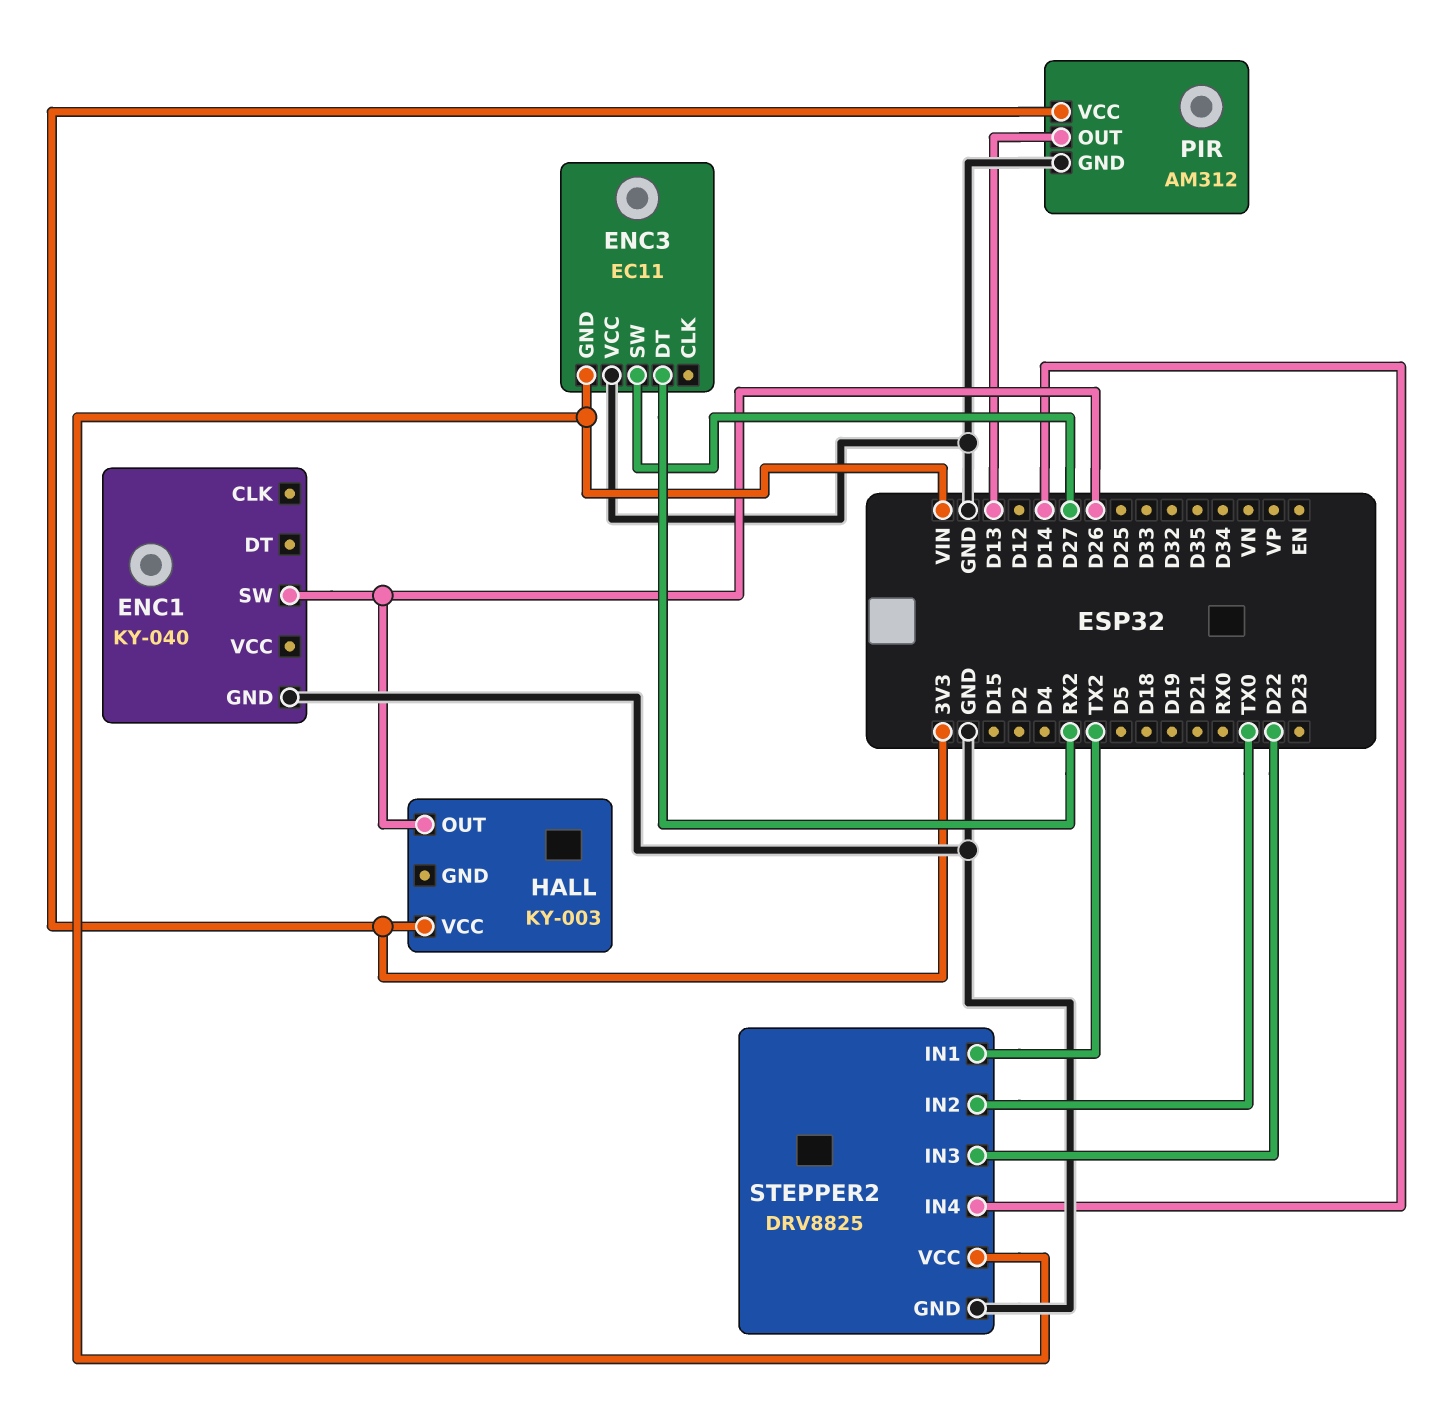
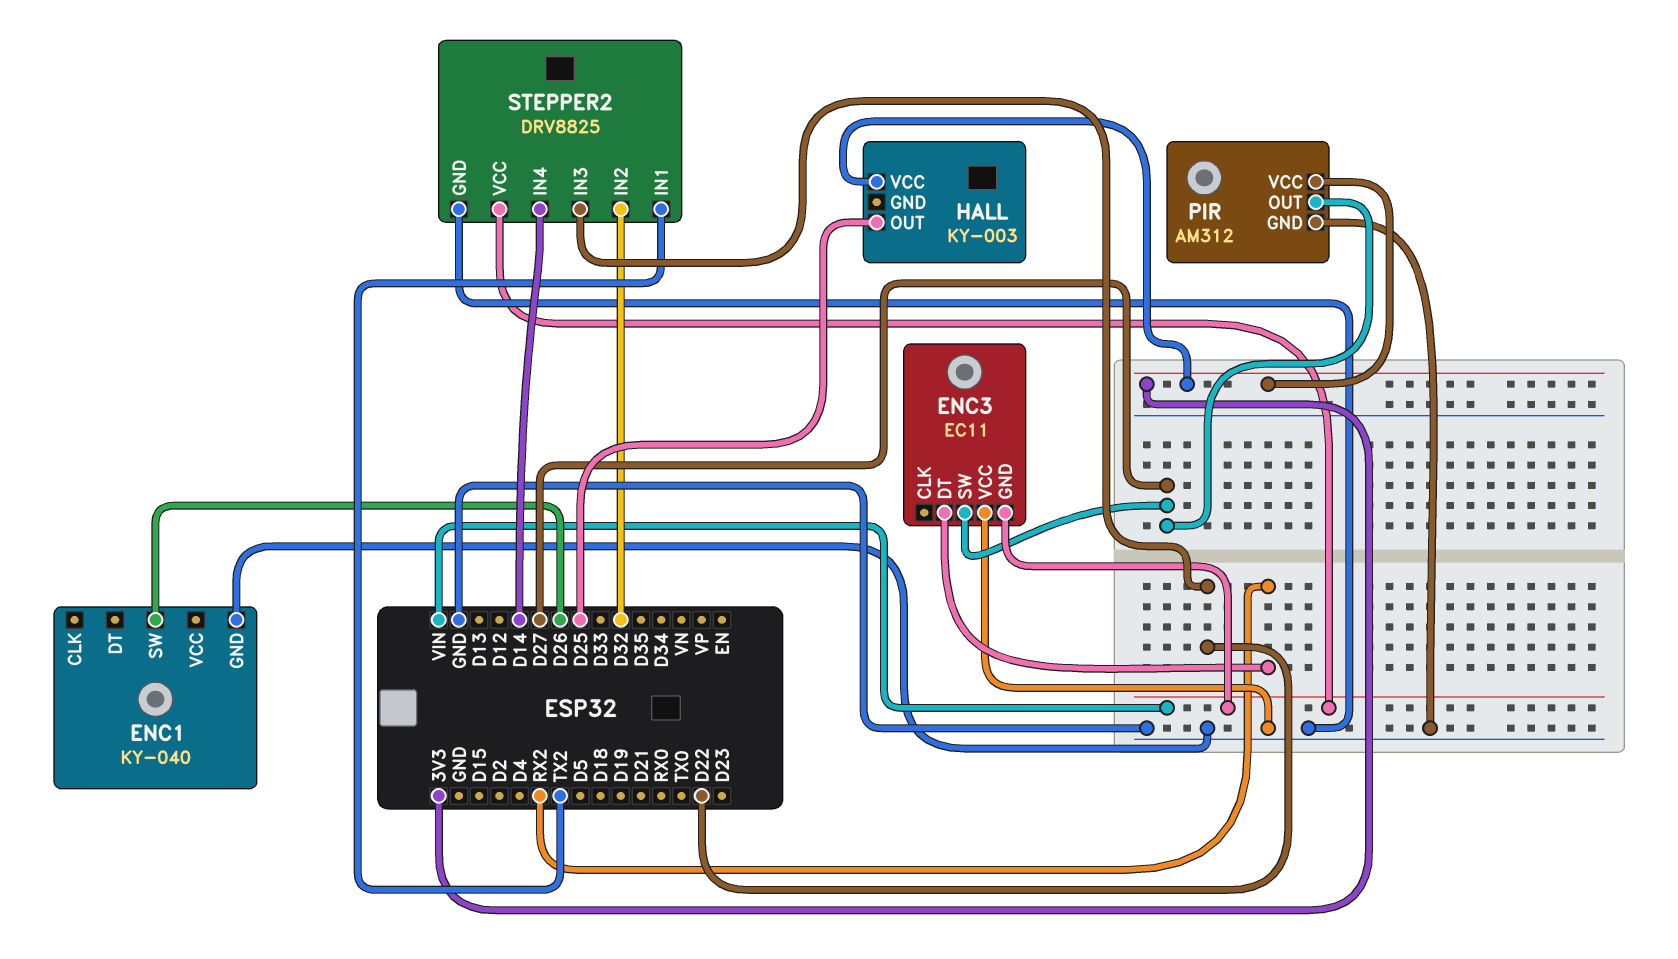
HALL pin OUT: D26 -> D25
PIR pin OUT: D13 -> D27
STEPPER2 pin IN2: TX0 -> D32

